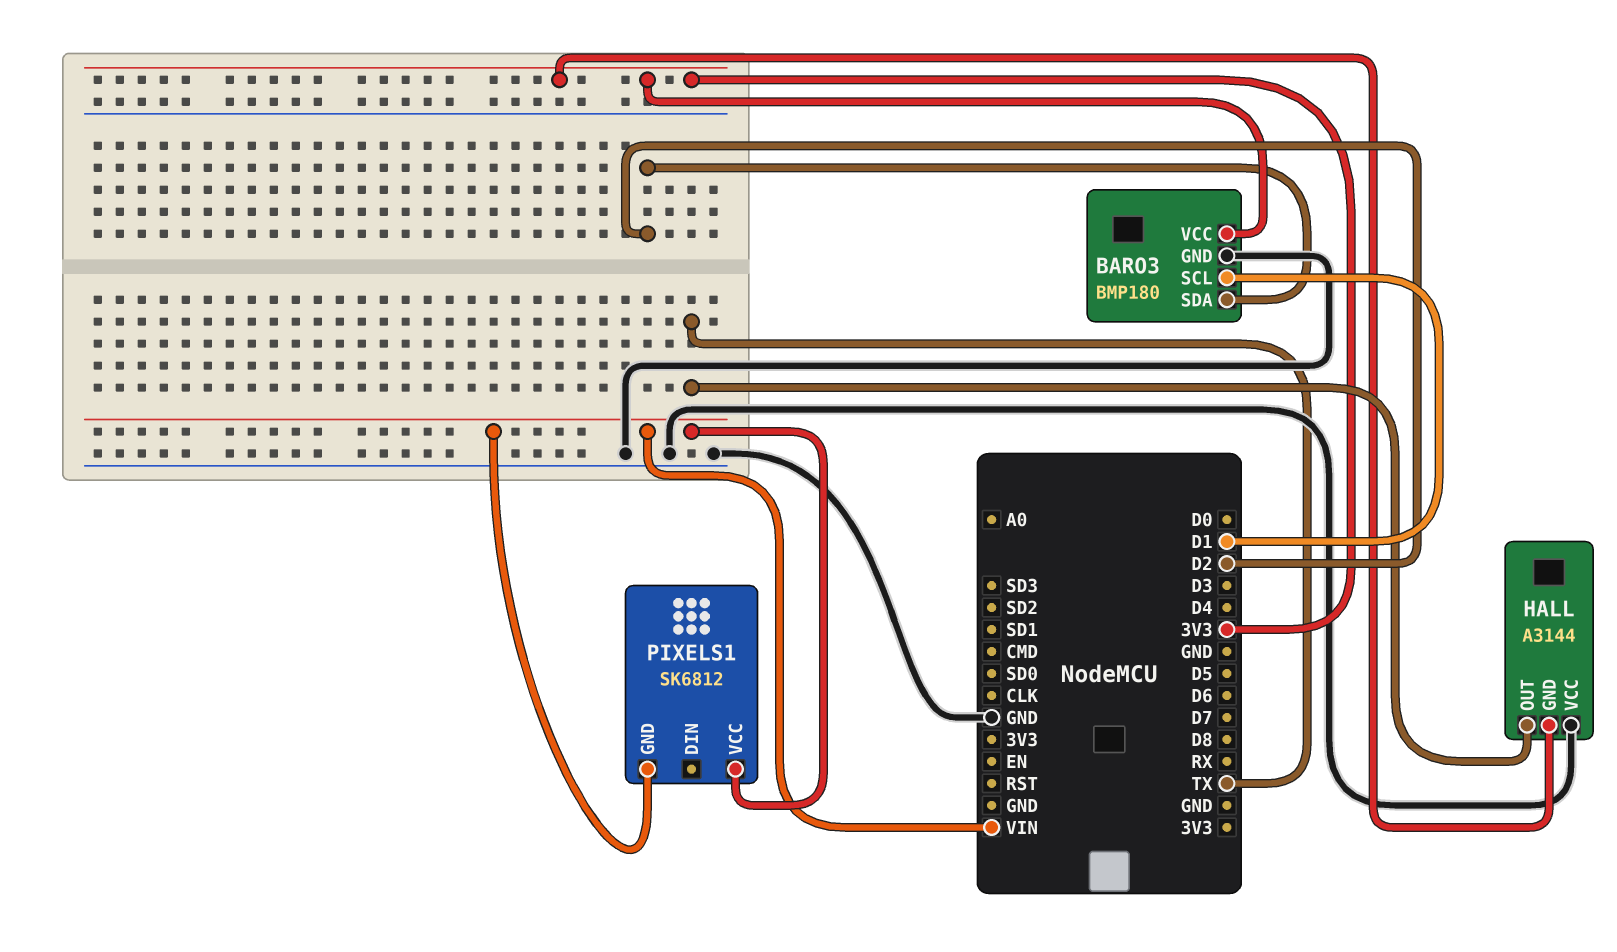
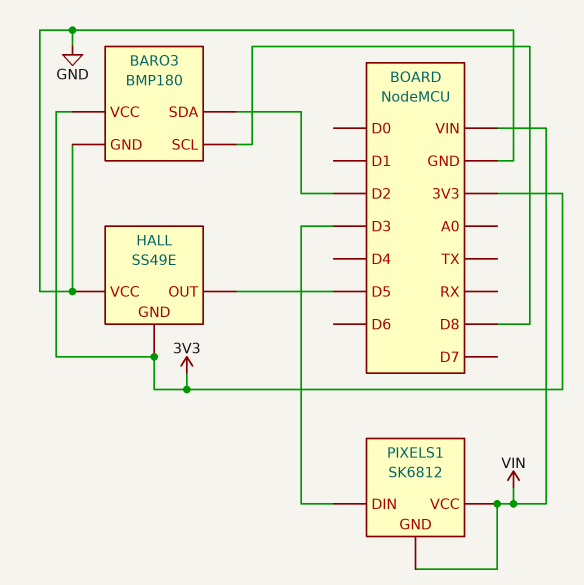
BARO3 pin SCL: D1 -> D8
HALL: A3144 -> SS49E
HALL pin OUT: TX -> D5
PIXELS1 pin DIN: none -> D3

